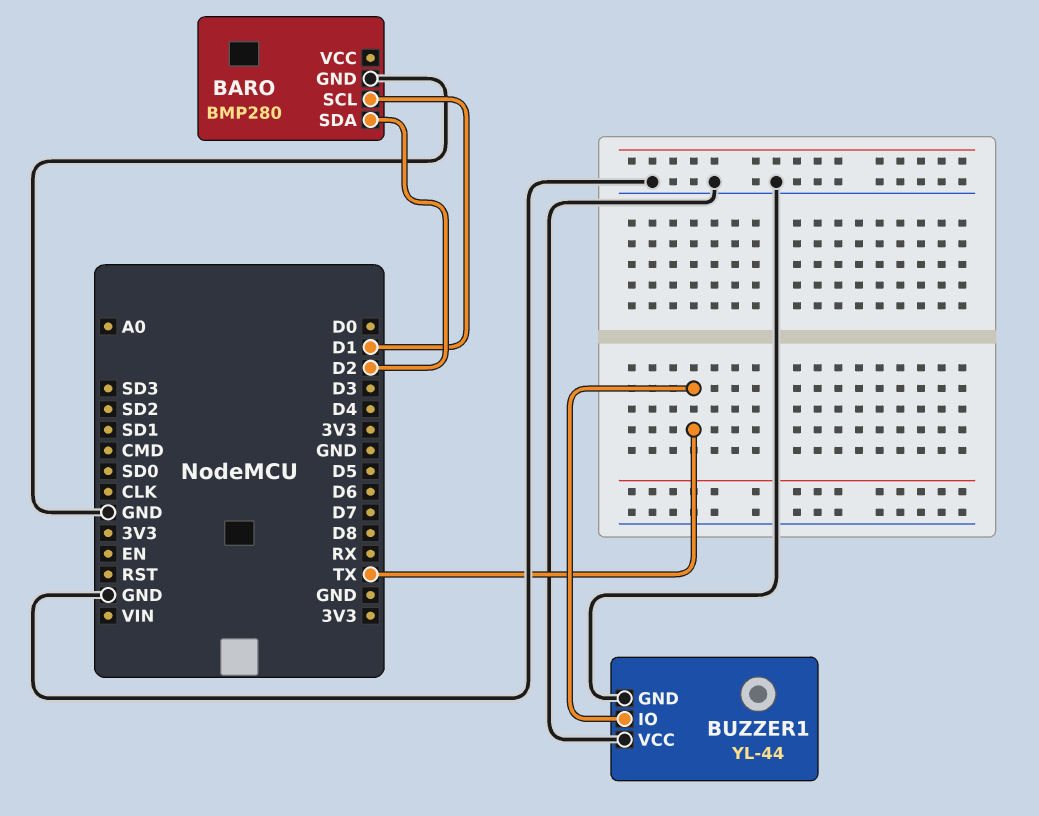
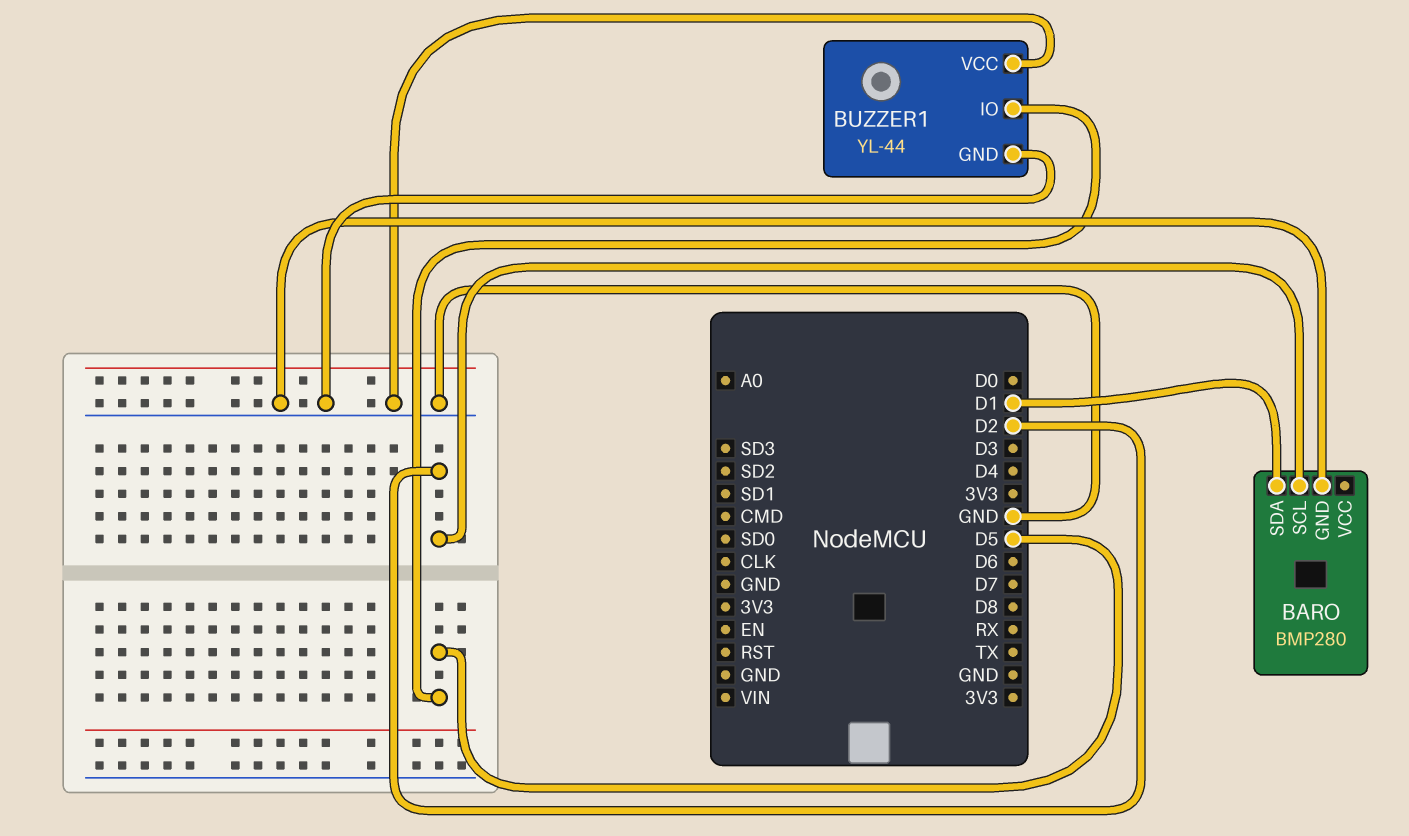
BARO pin SCL: D1 -> D2
BARO pin SDA: D2 -> D1
BUZZER1 pin IO: TX -> D5

